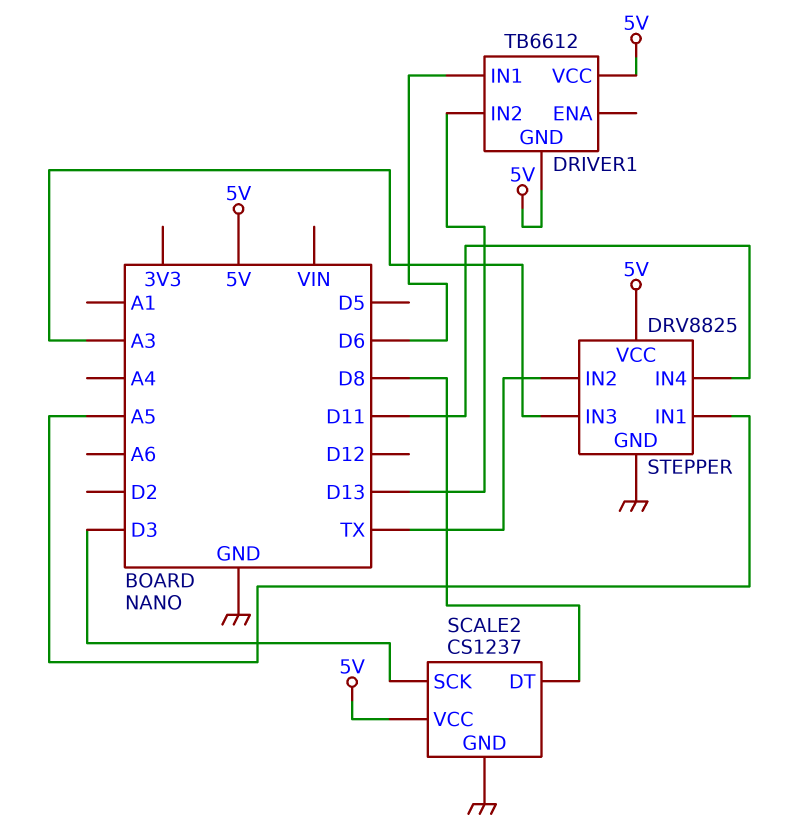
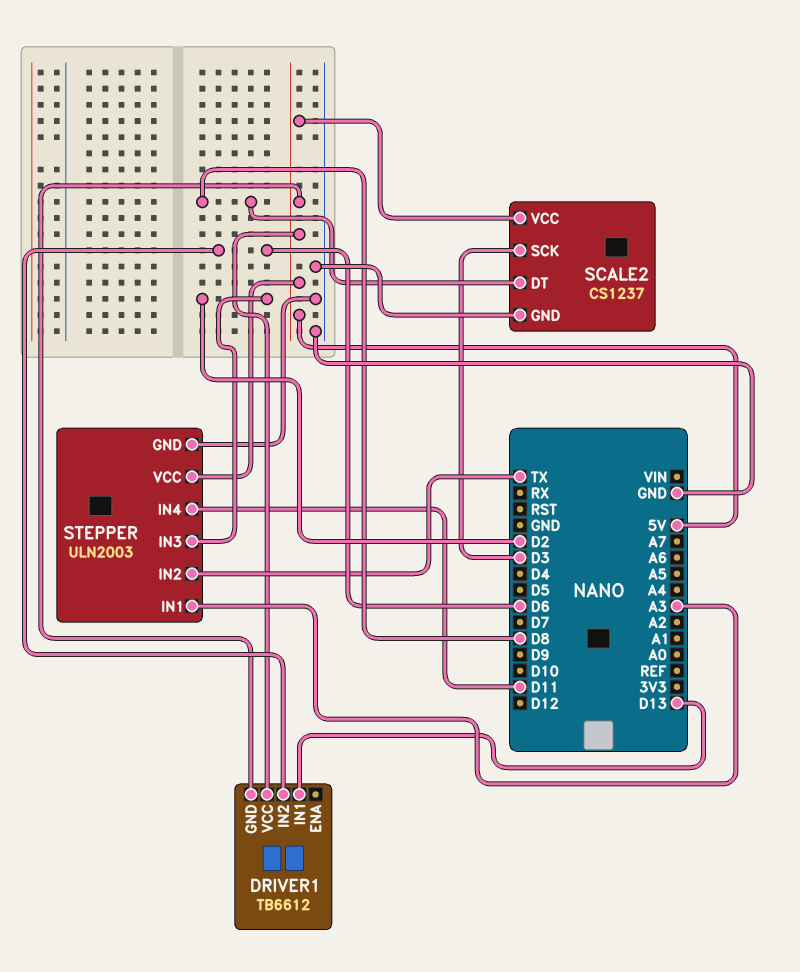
DRIVER1 pin IN1: D6 -> D13
DRIVER1 pin IN2: D13 -> D6
STEPPER: DRV8825 -> ULN2003
STEPPER pin IN1: A5 -> A3
STEPPER pin IN3: A3 -> D2

